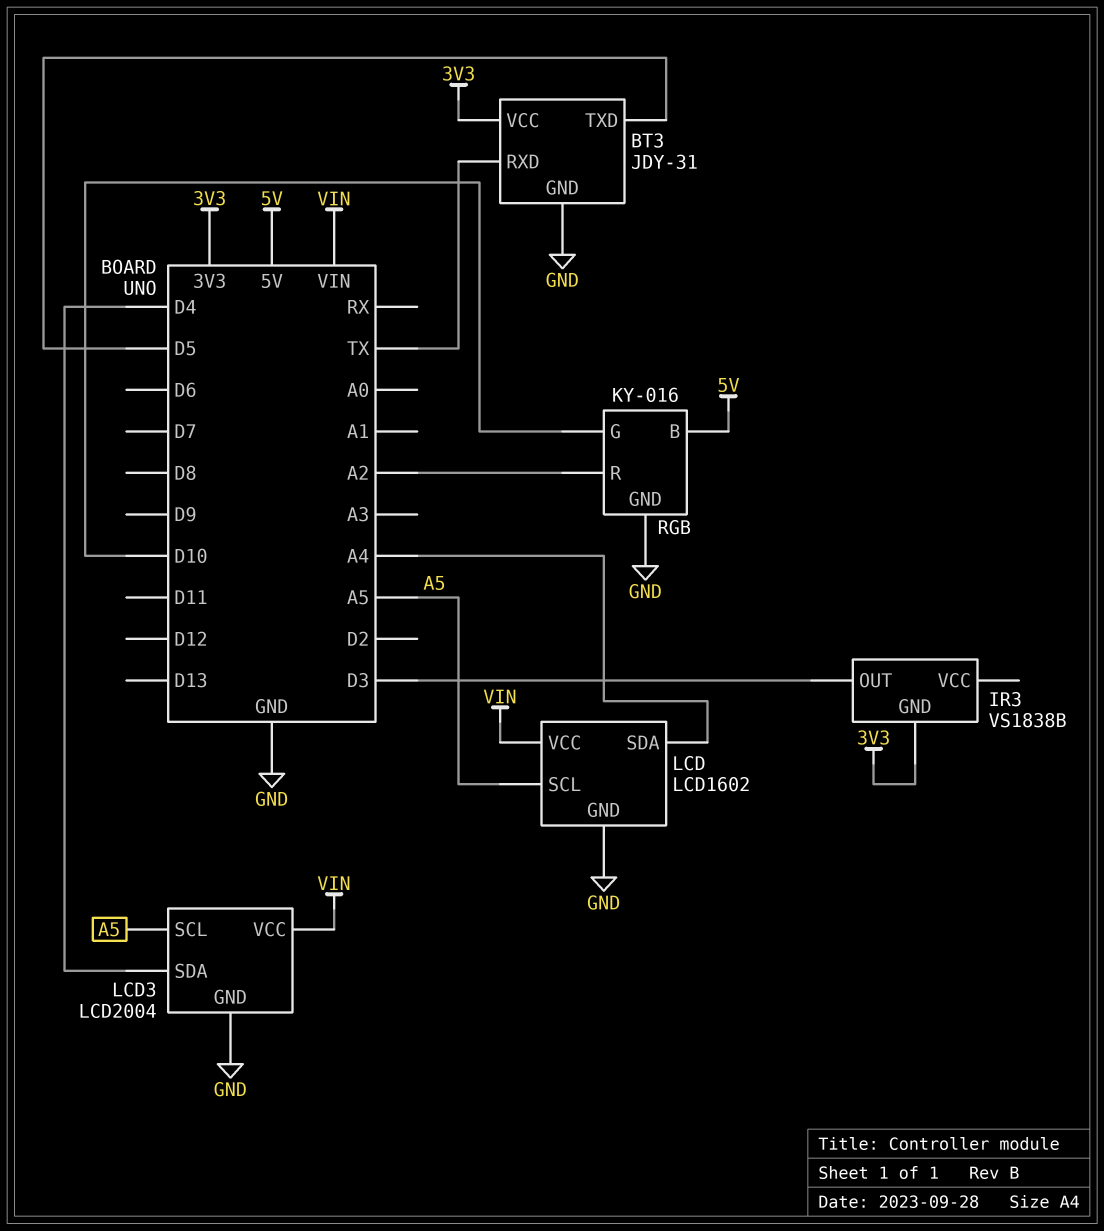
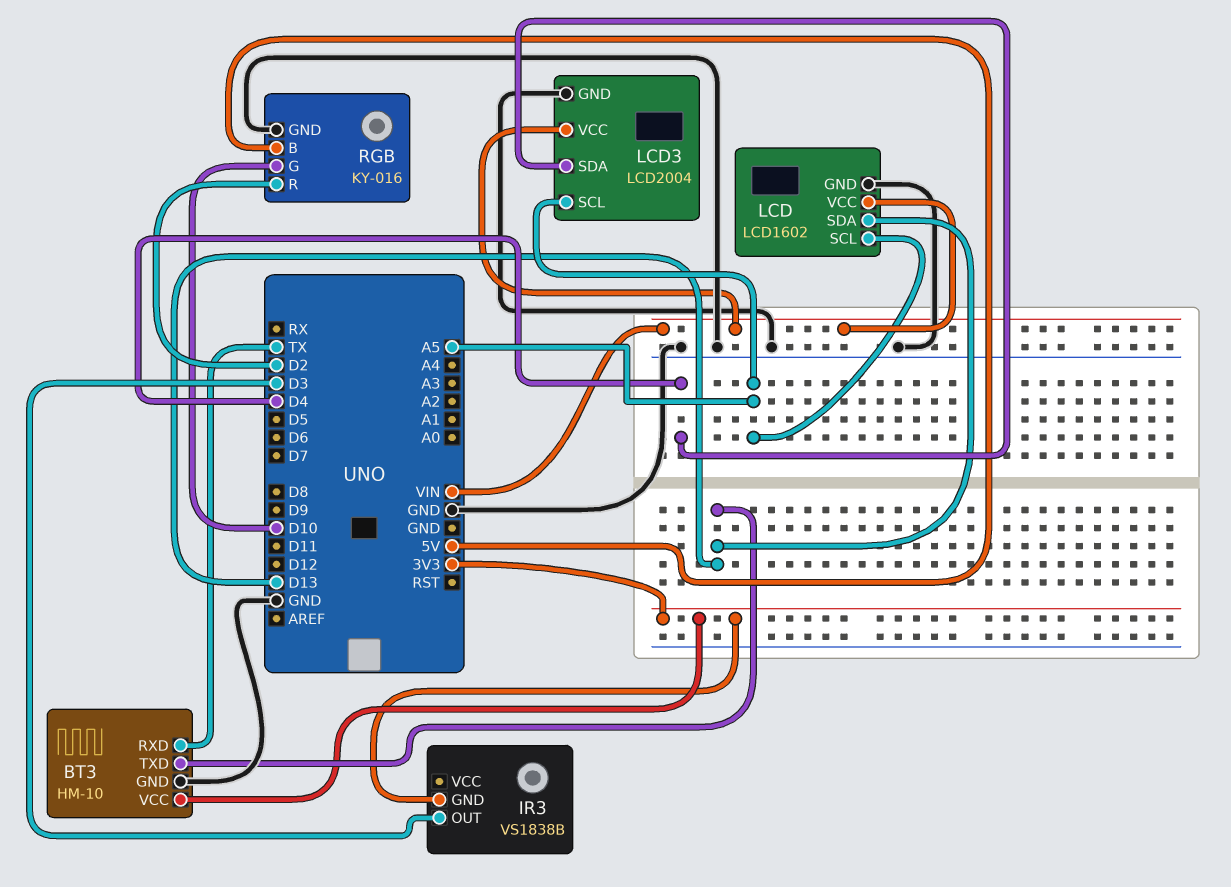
BT3: JDY-31 -> HM-10
BT3 pin TXD: D5 -> D13
LCD pin SDA: A4 -> D13
RGB pin R: A2 -> D2

